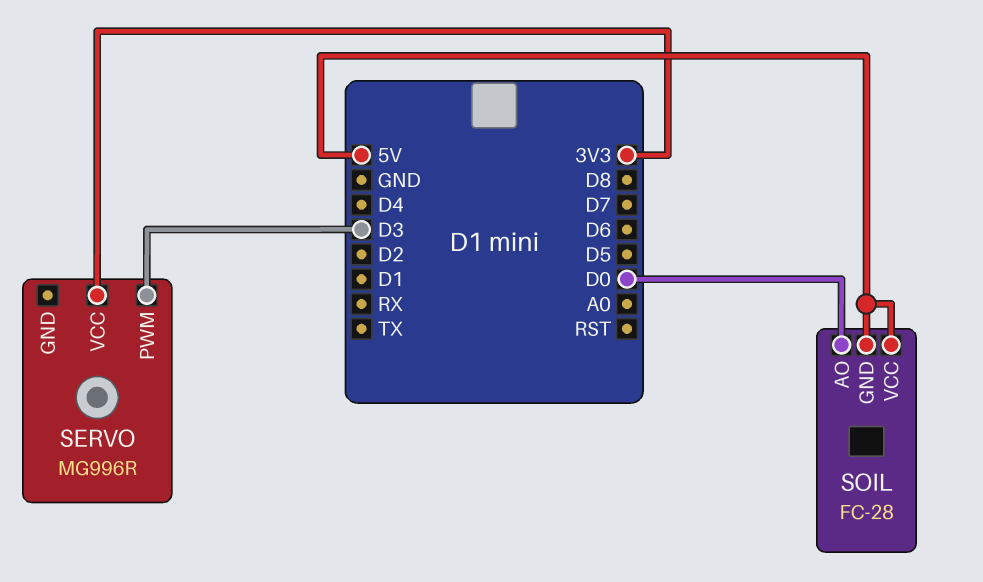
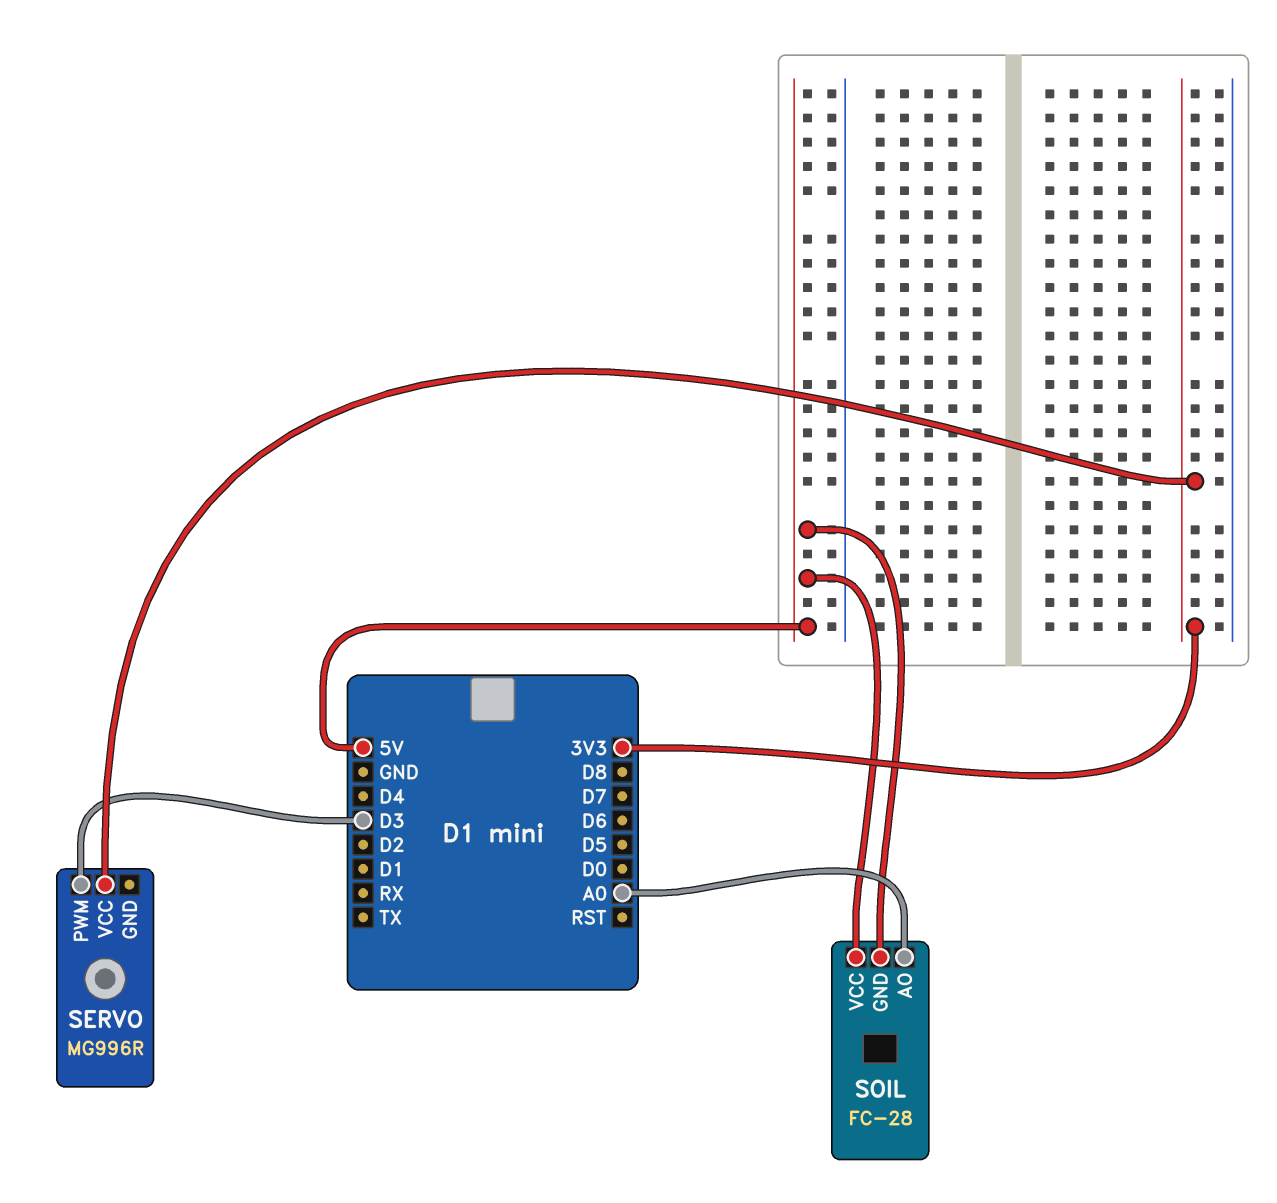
SOIL pin AO: D0 -> A0

